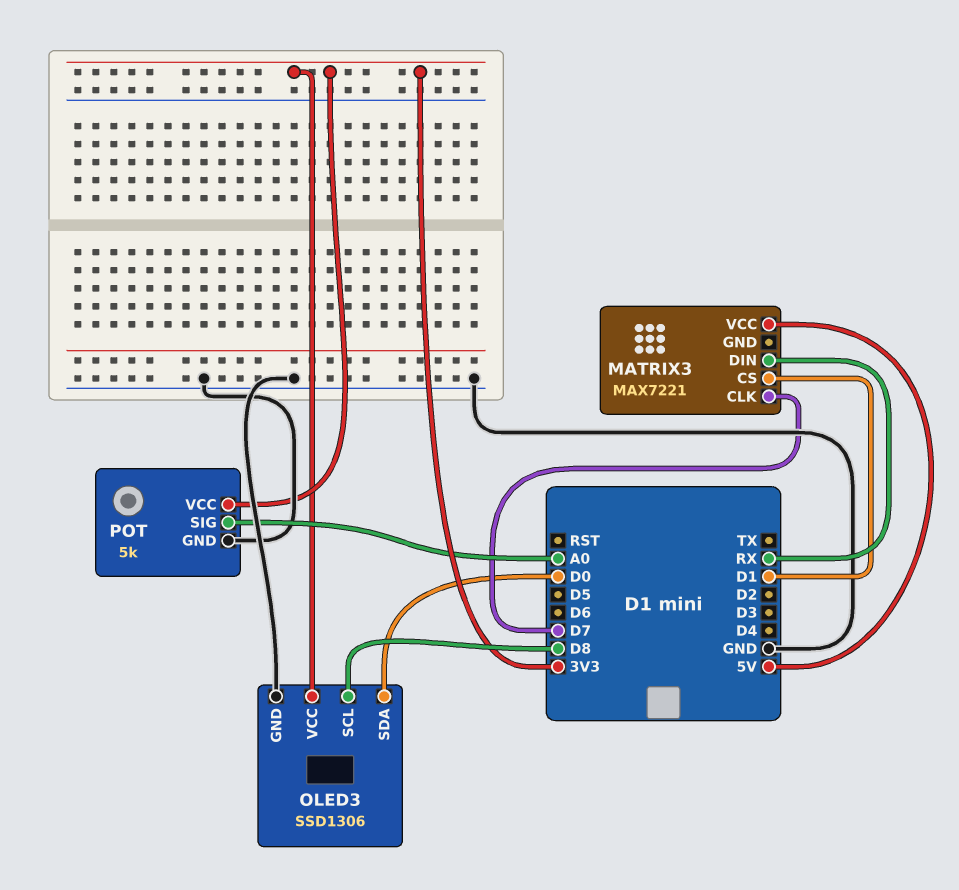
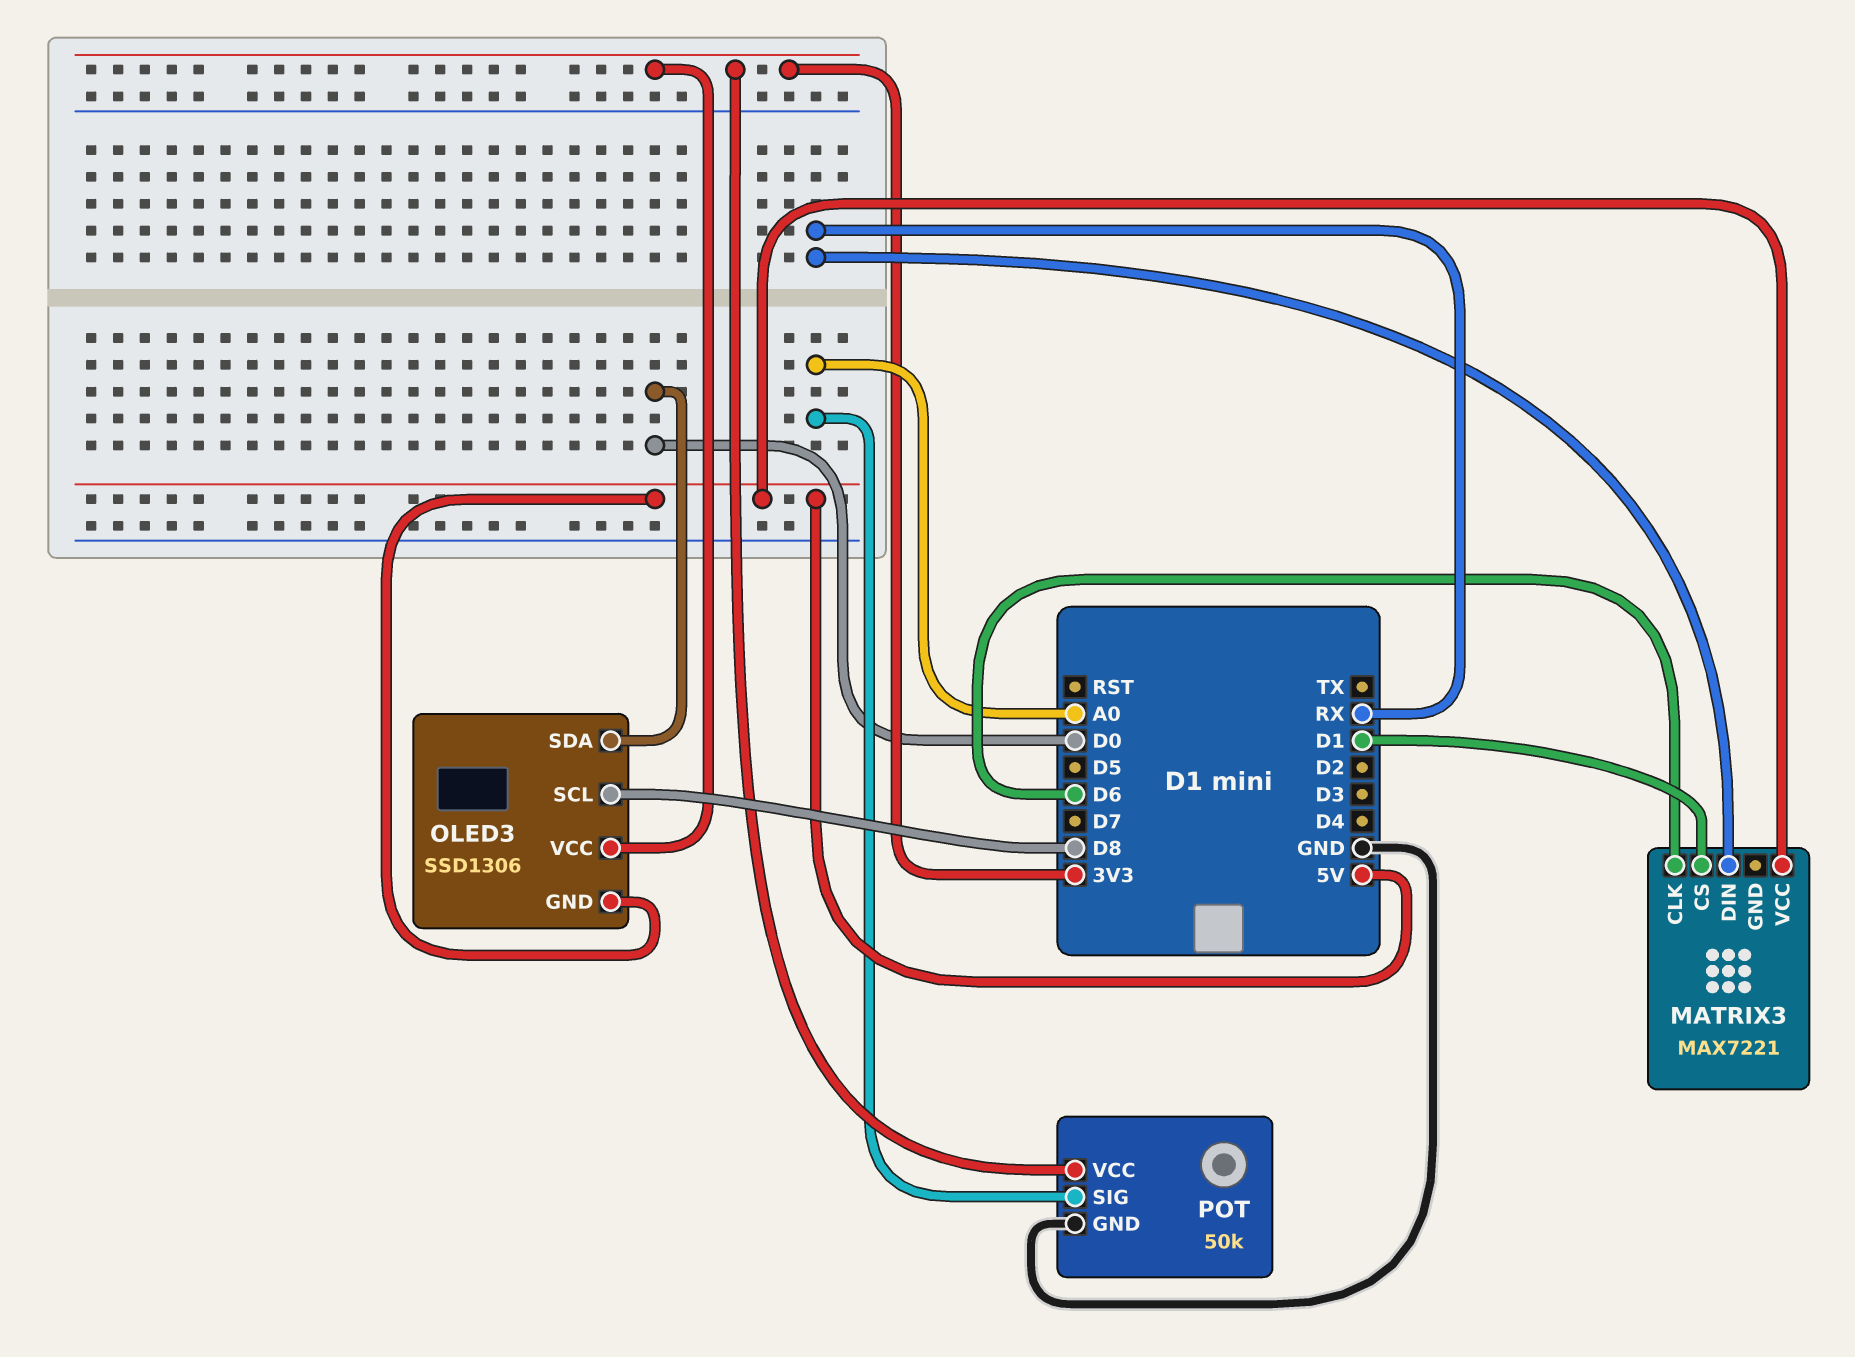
MATRIX3 pin CLK: D7 -> D6
OLED3 pin GND: GND -> 5V
POT: 5k -> 50k

